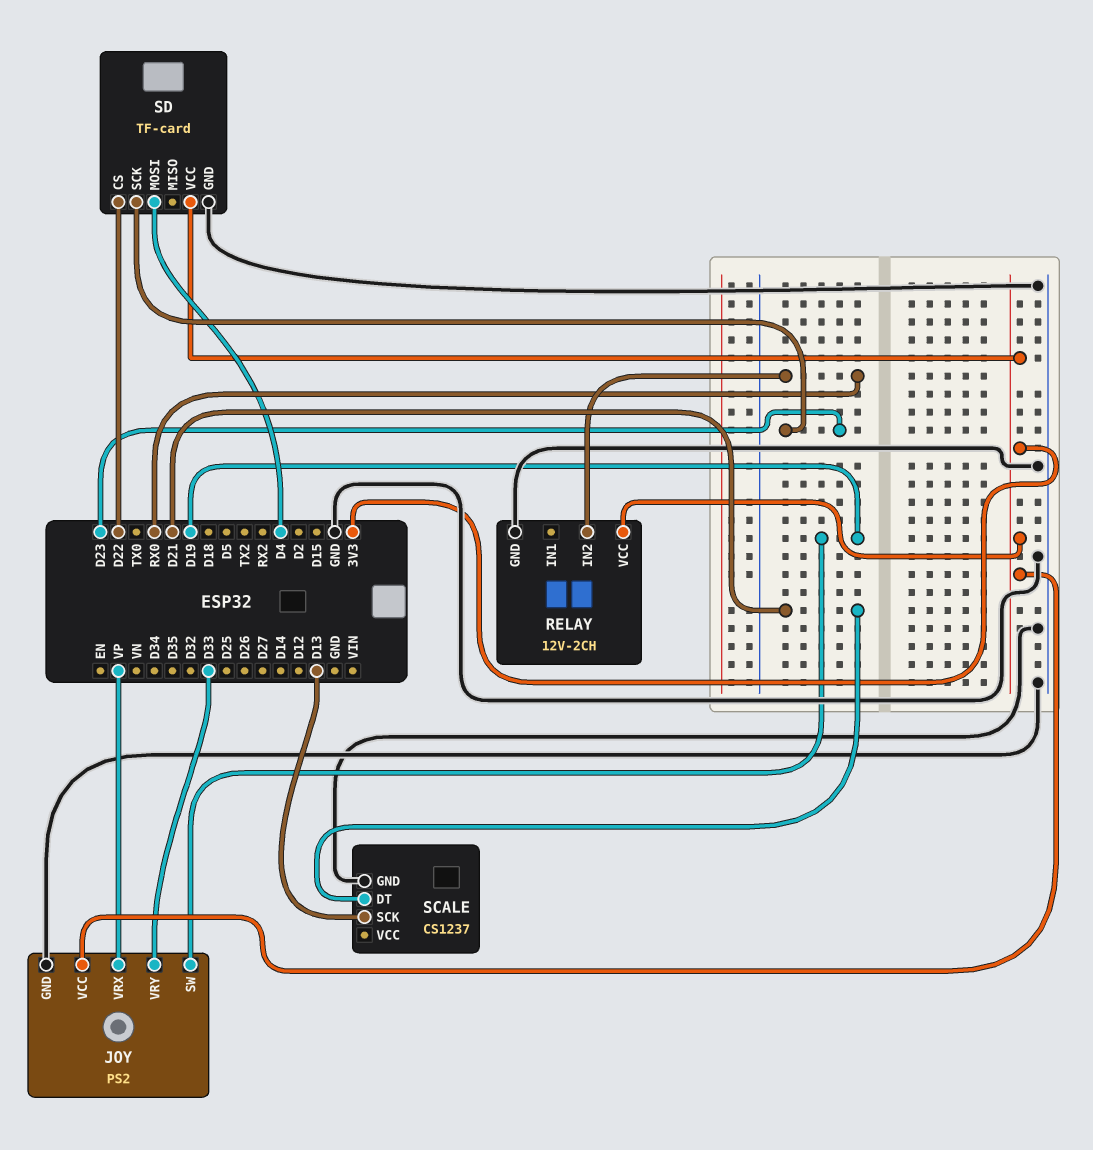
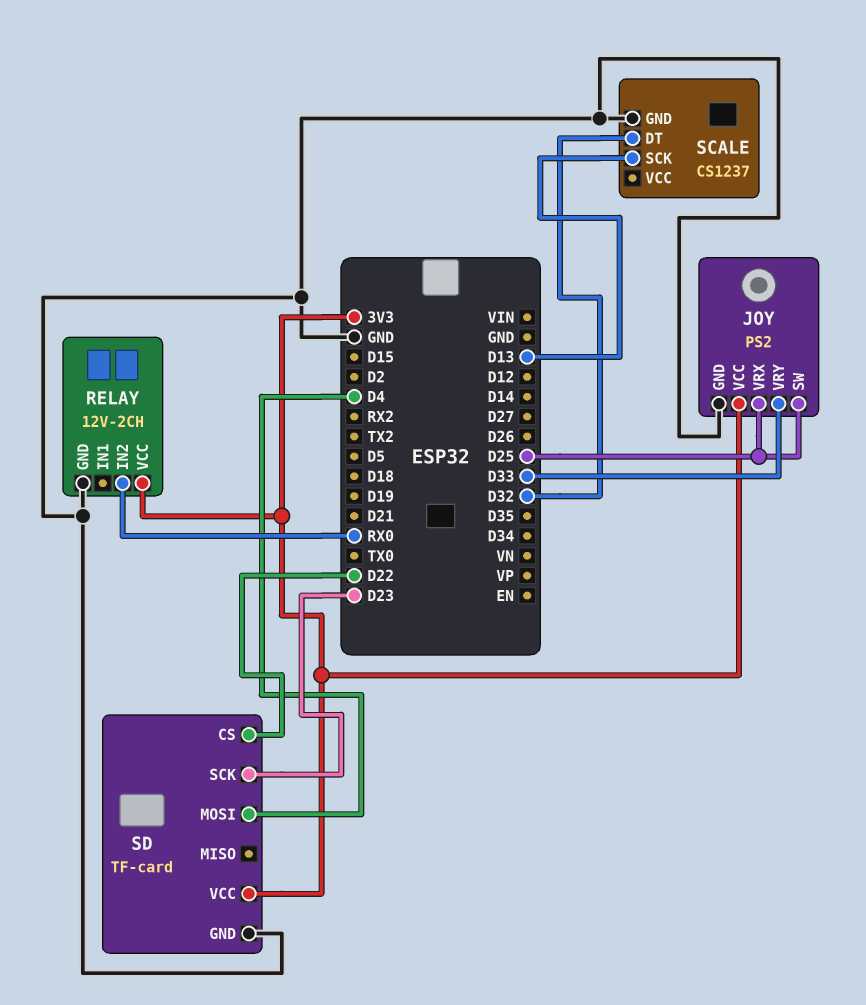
JOY pin SW: D19 -> D25
JOY pin VRX: VP -> D25
SCALE pin DT: D21 -> D32

